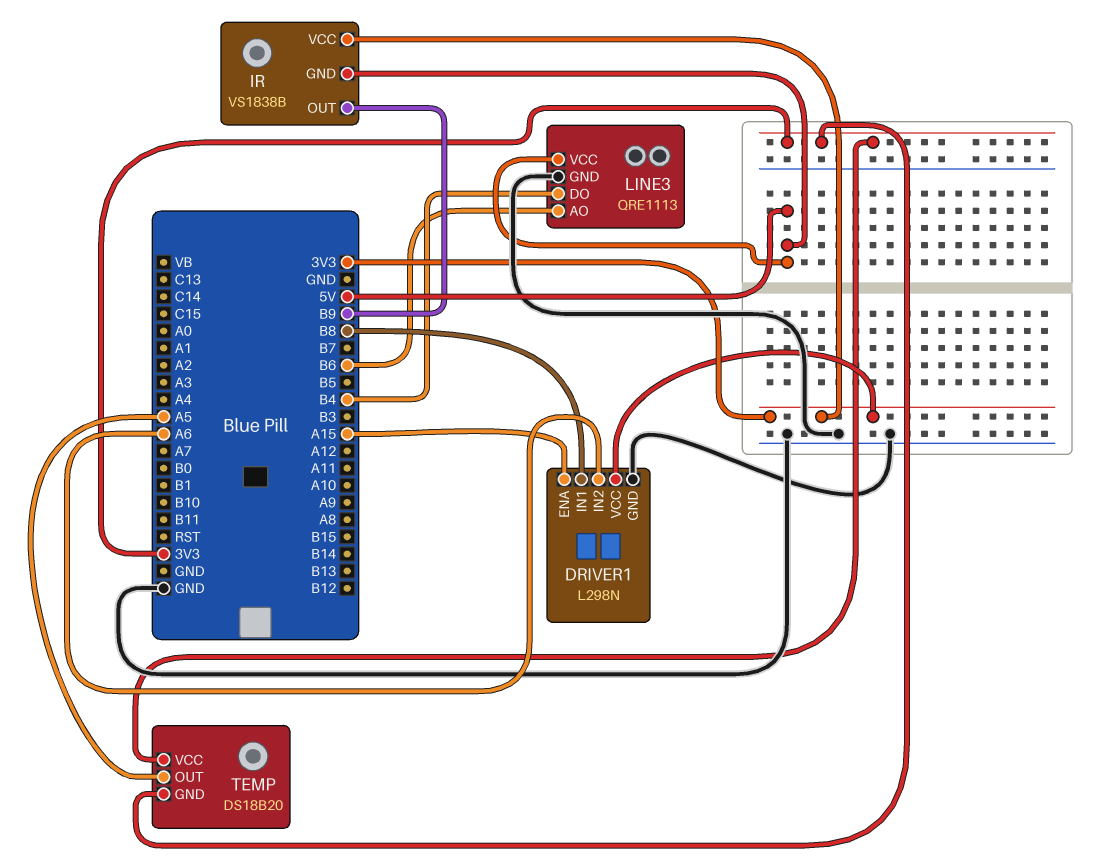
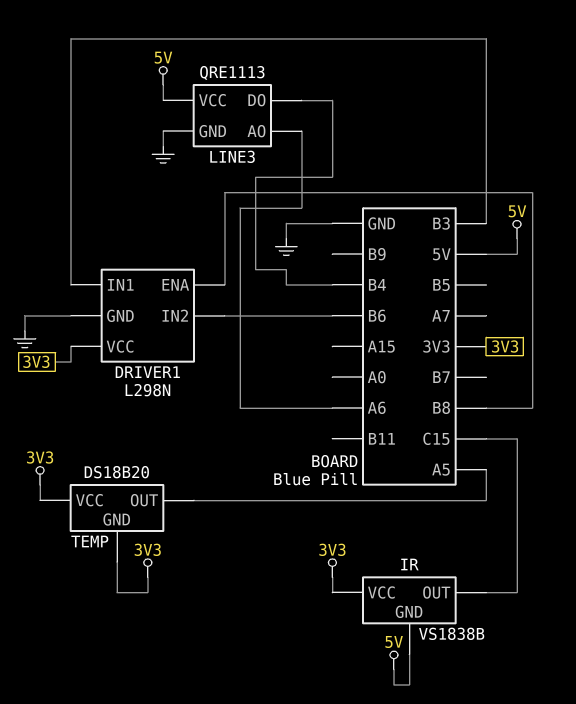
DRIVER1 pin ENA: A15 -> B8
DRIVER1 pin IN1: B8 -> B3
DRIVER1 pin IN2: A6 -> B6
IR pin OUT: B9 -> C15
LINE3 pin AO: B6 -> A6

